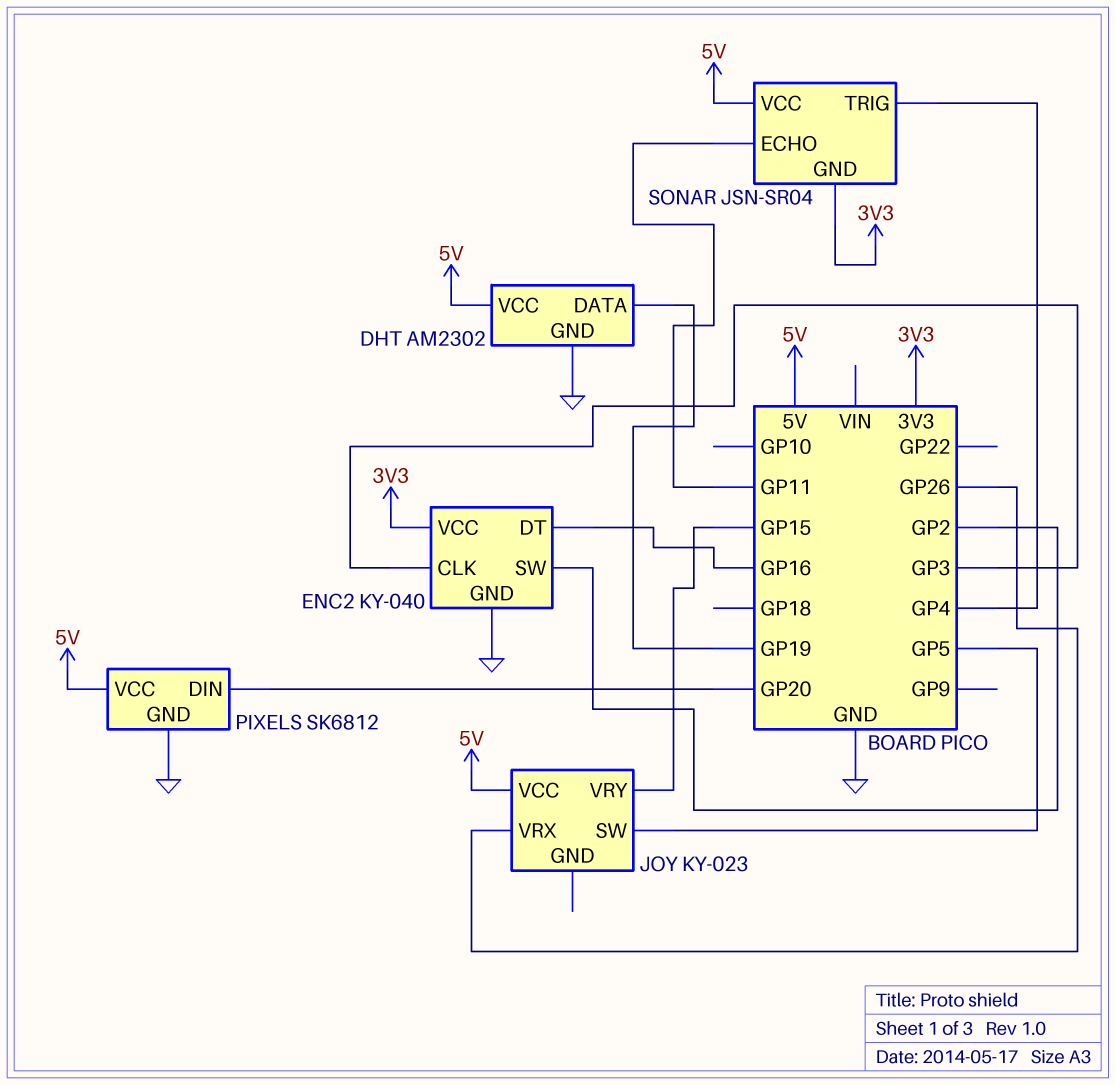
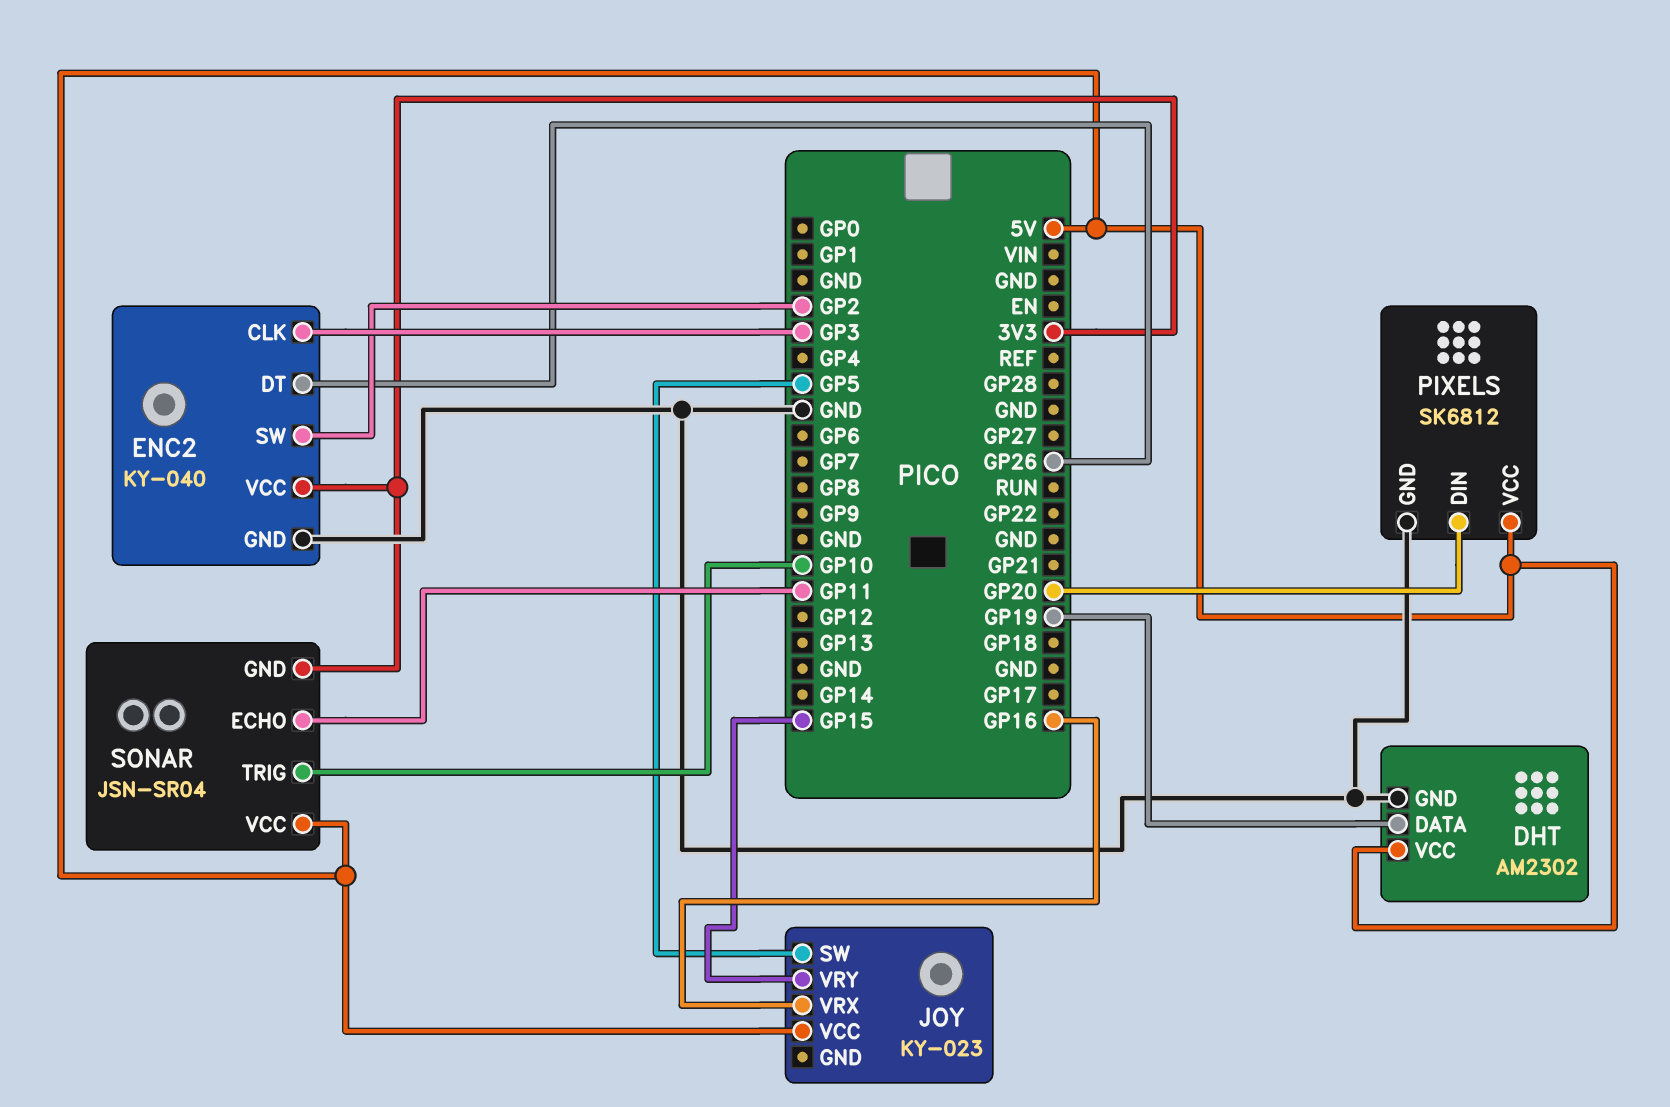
ENC2 pin DT: GP16 -> GP26
JOY pin VRX: GP26 -> GP16
SONAR pin TRIG: GP4 -> GP10

